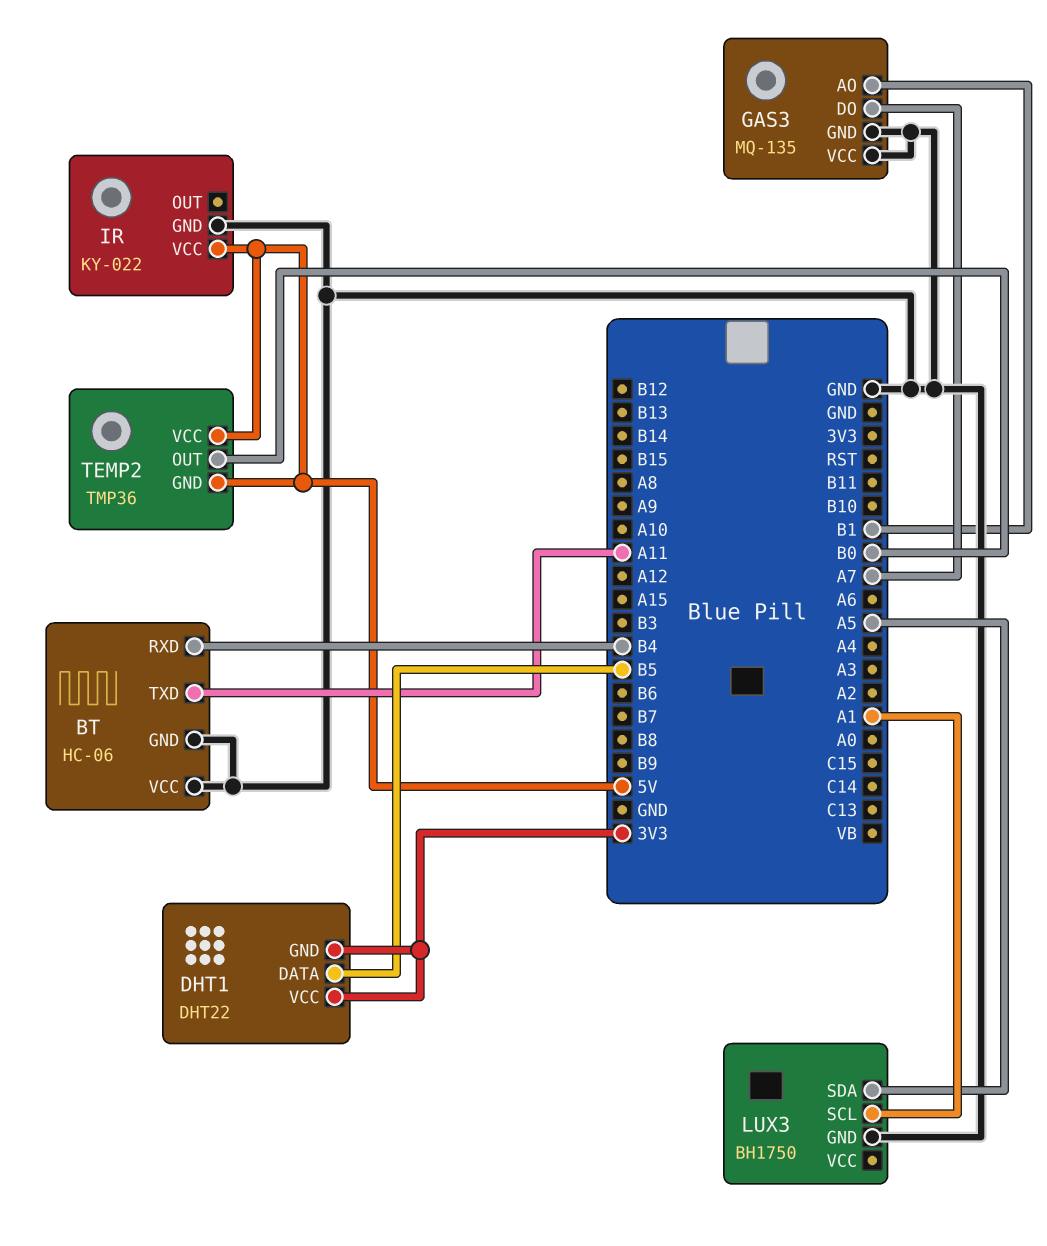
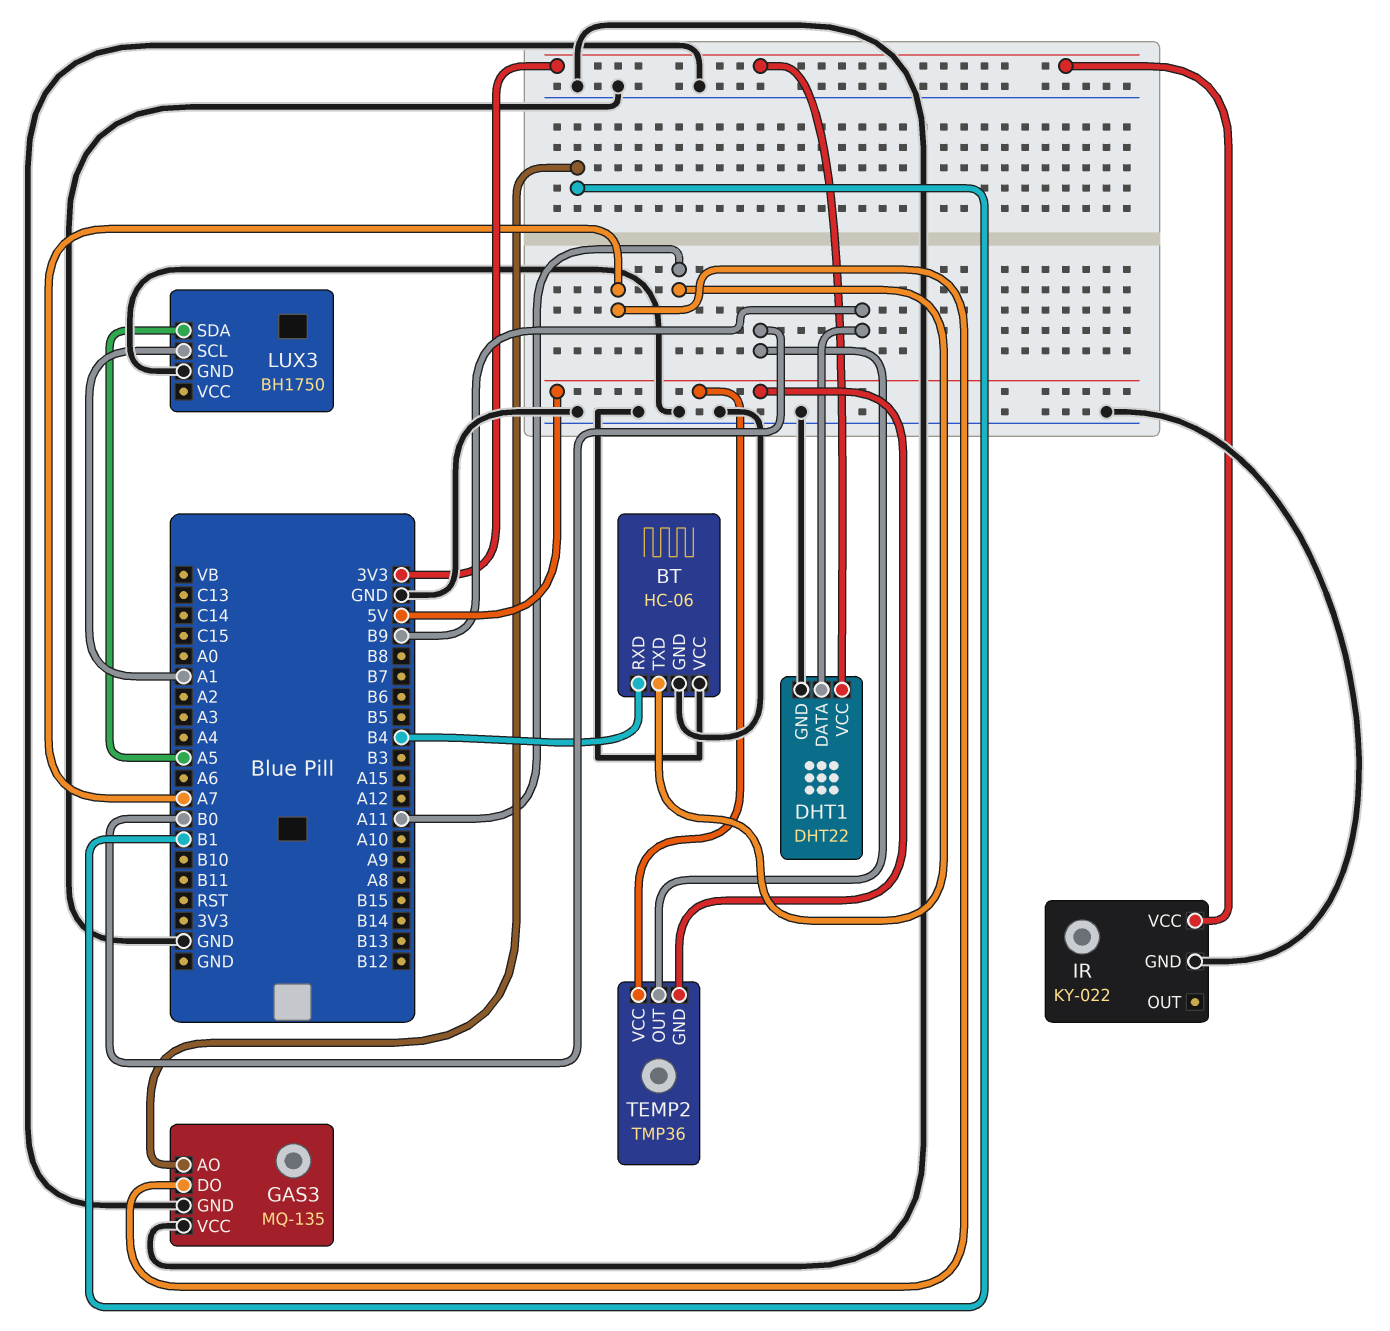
DHT1 pin DATA: B5 -> B9
DHT1 pin GND: 3V3 -> GND
IR pin VCC: 5V -> 3V3

